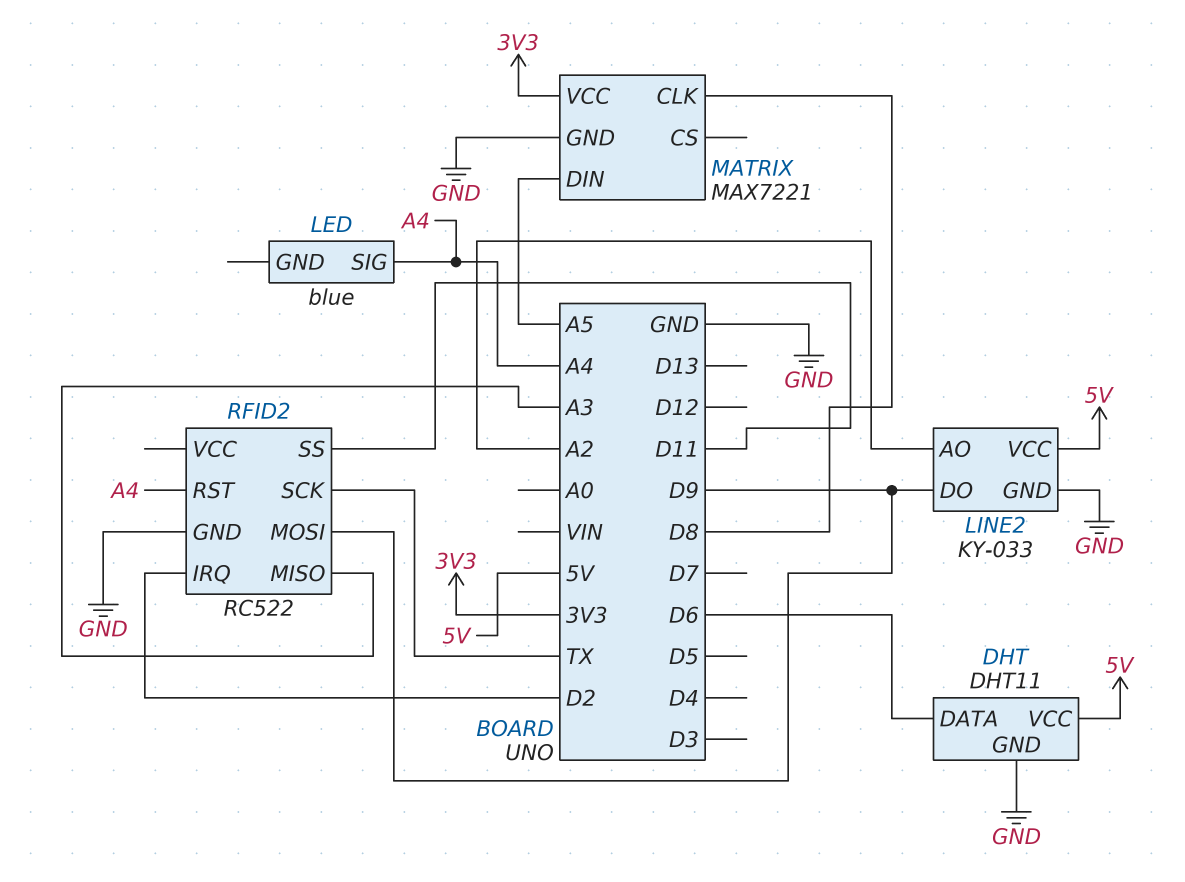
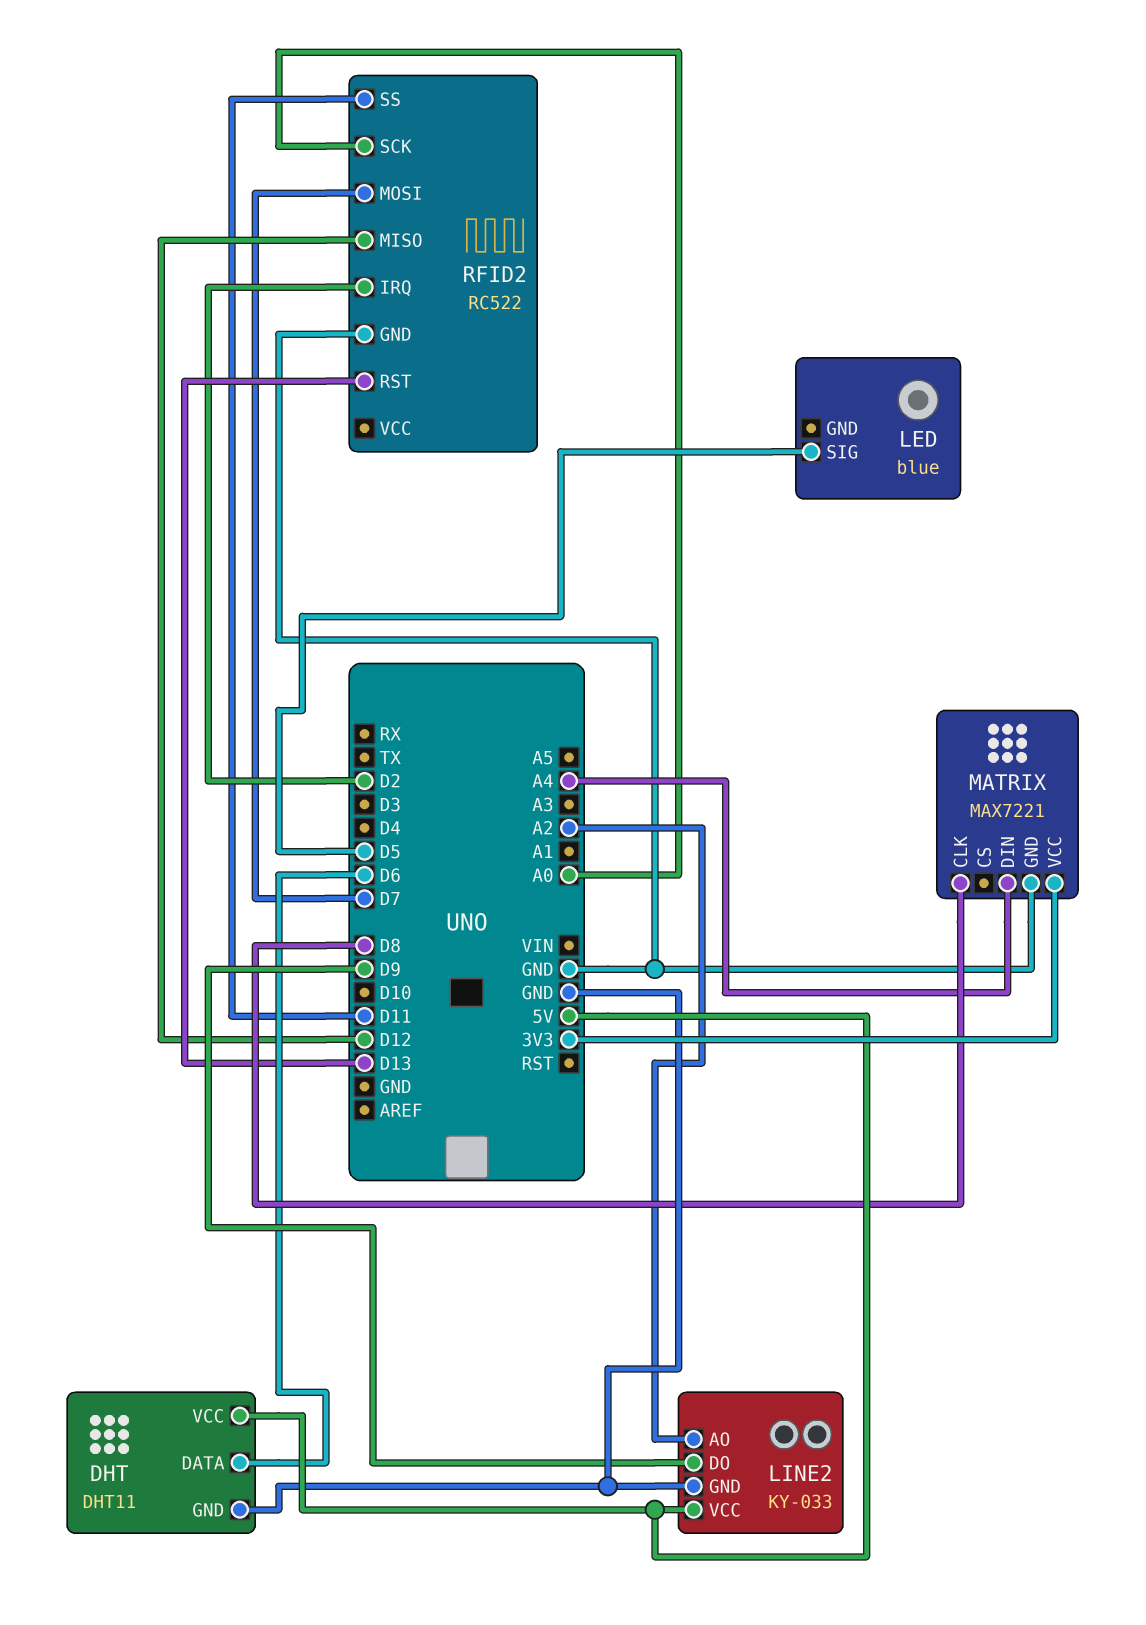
LED pin SIG: A4 -> D5
MATRIX pin DIN: A5 -> A4
RFID2 pin MISO: A3 -> D12
RFID2 pin MOSI: D9 -> D7
RFID2 pin RST: A4 -> D13
RFID2 pin SCK: TX -> A0

